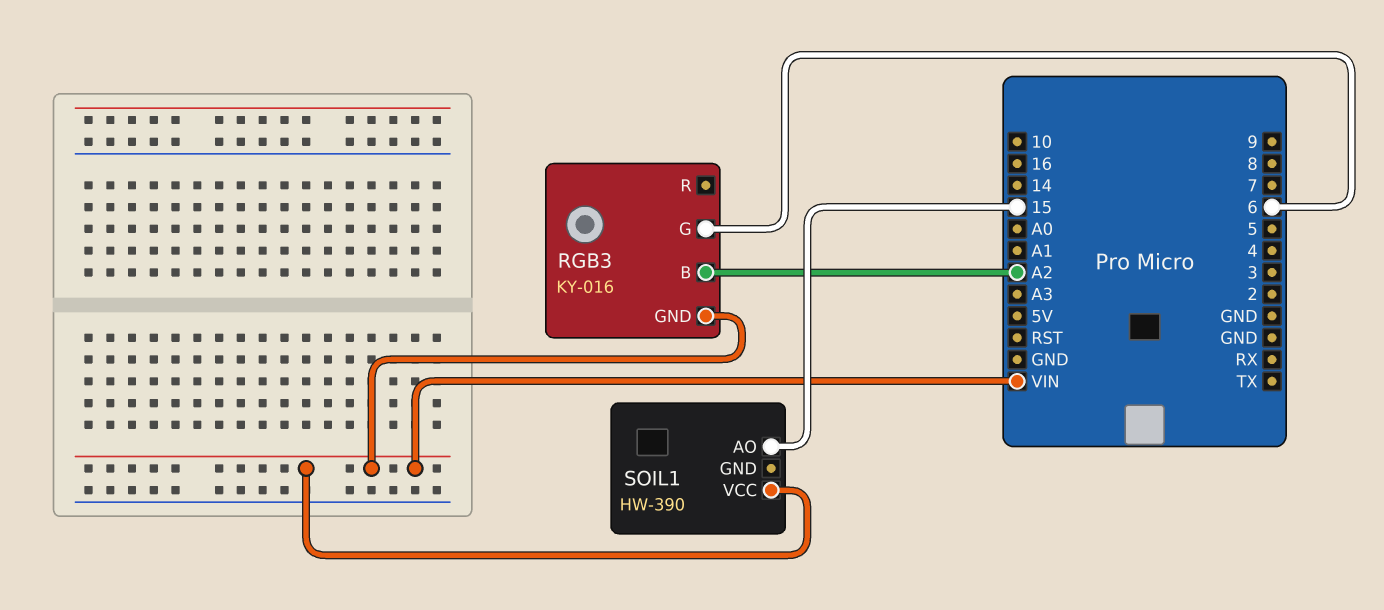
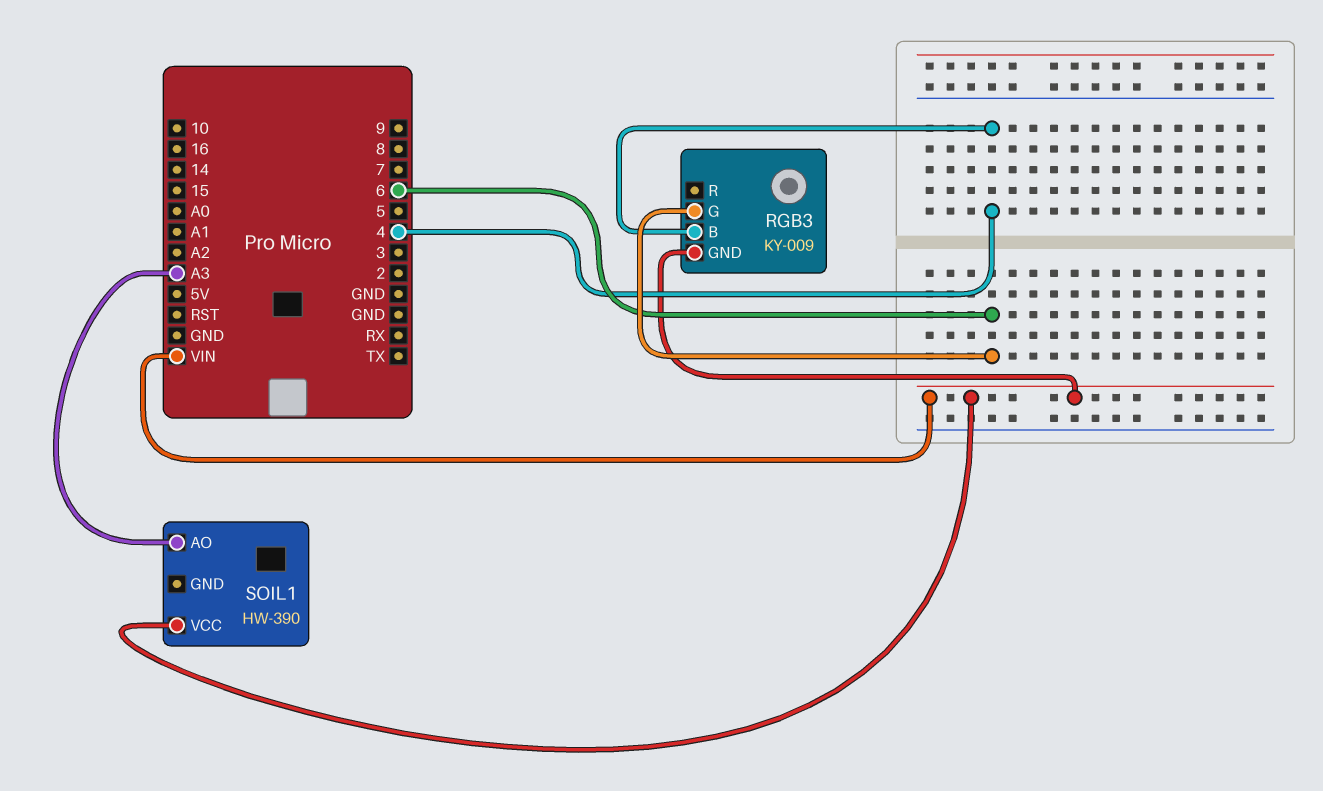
RGB3: KY-016 -> KY-009
RGB3 pin B: A2 -> 4
SOIL1 pin AO: 15 -> A3

